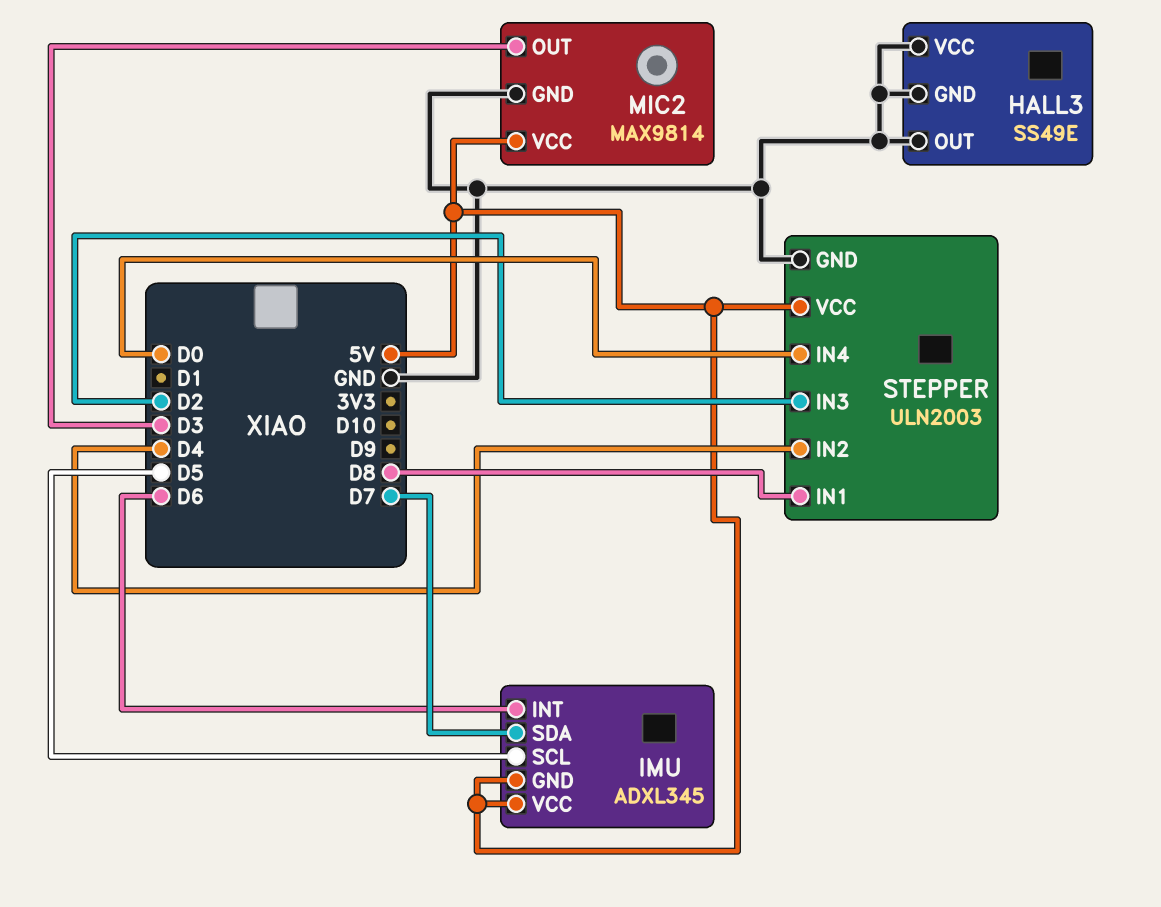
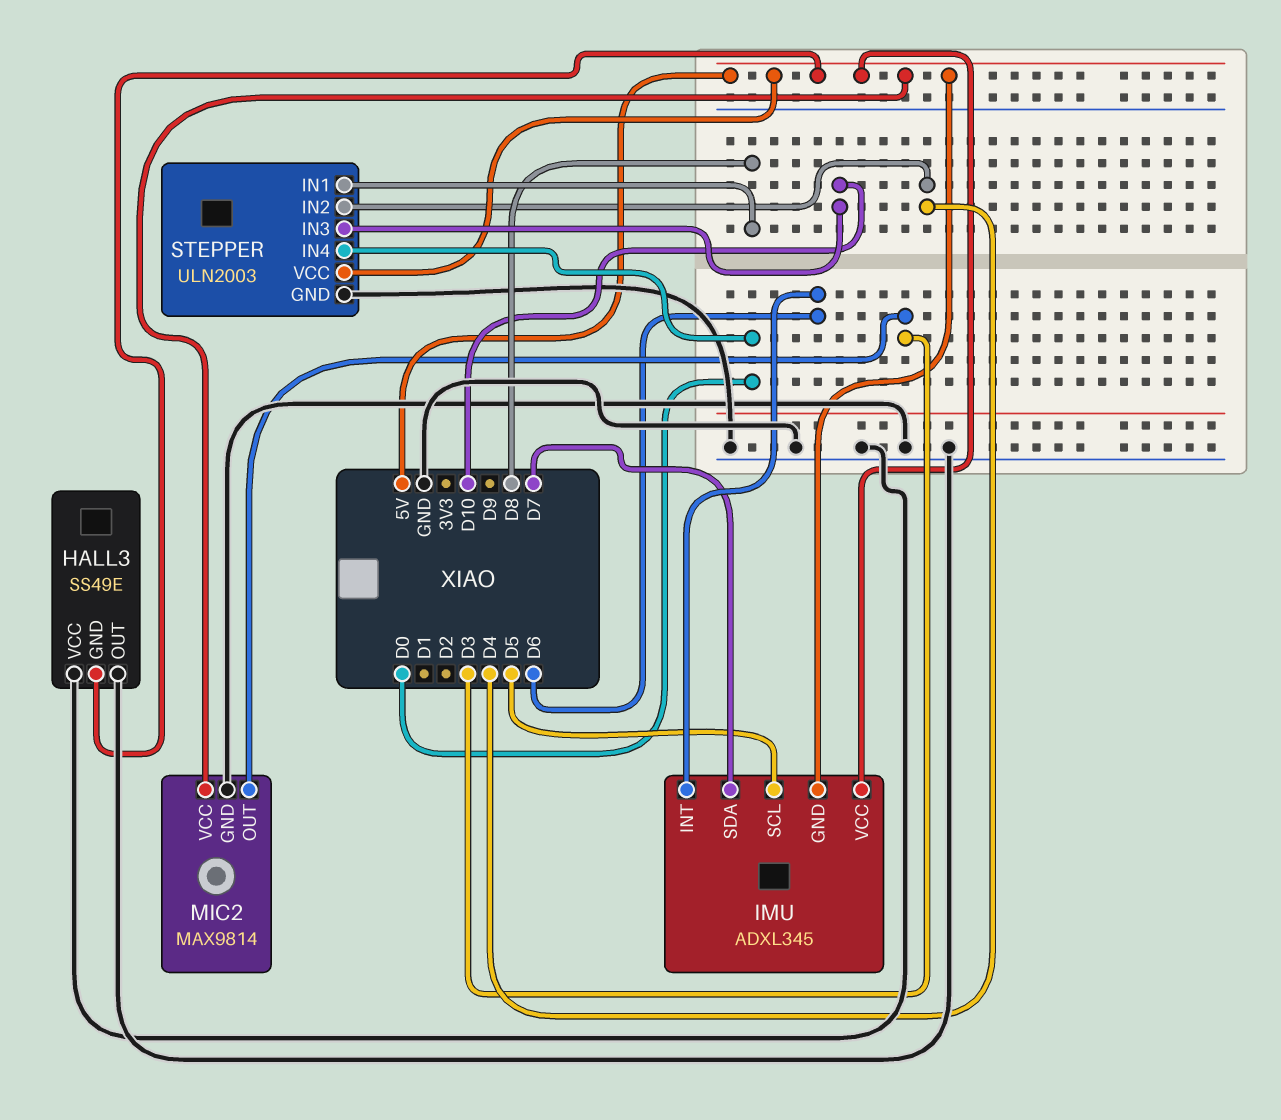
HALL3 pin GND: GND -> 5V
STEPPER pin IN3: D2 -> D10

